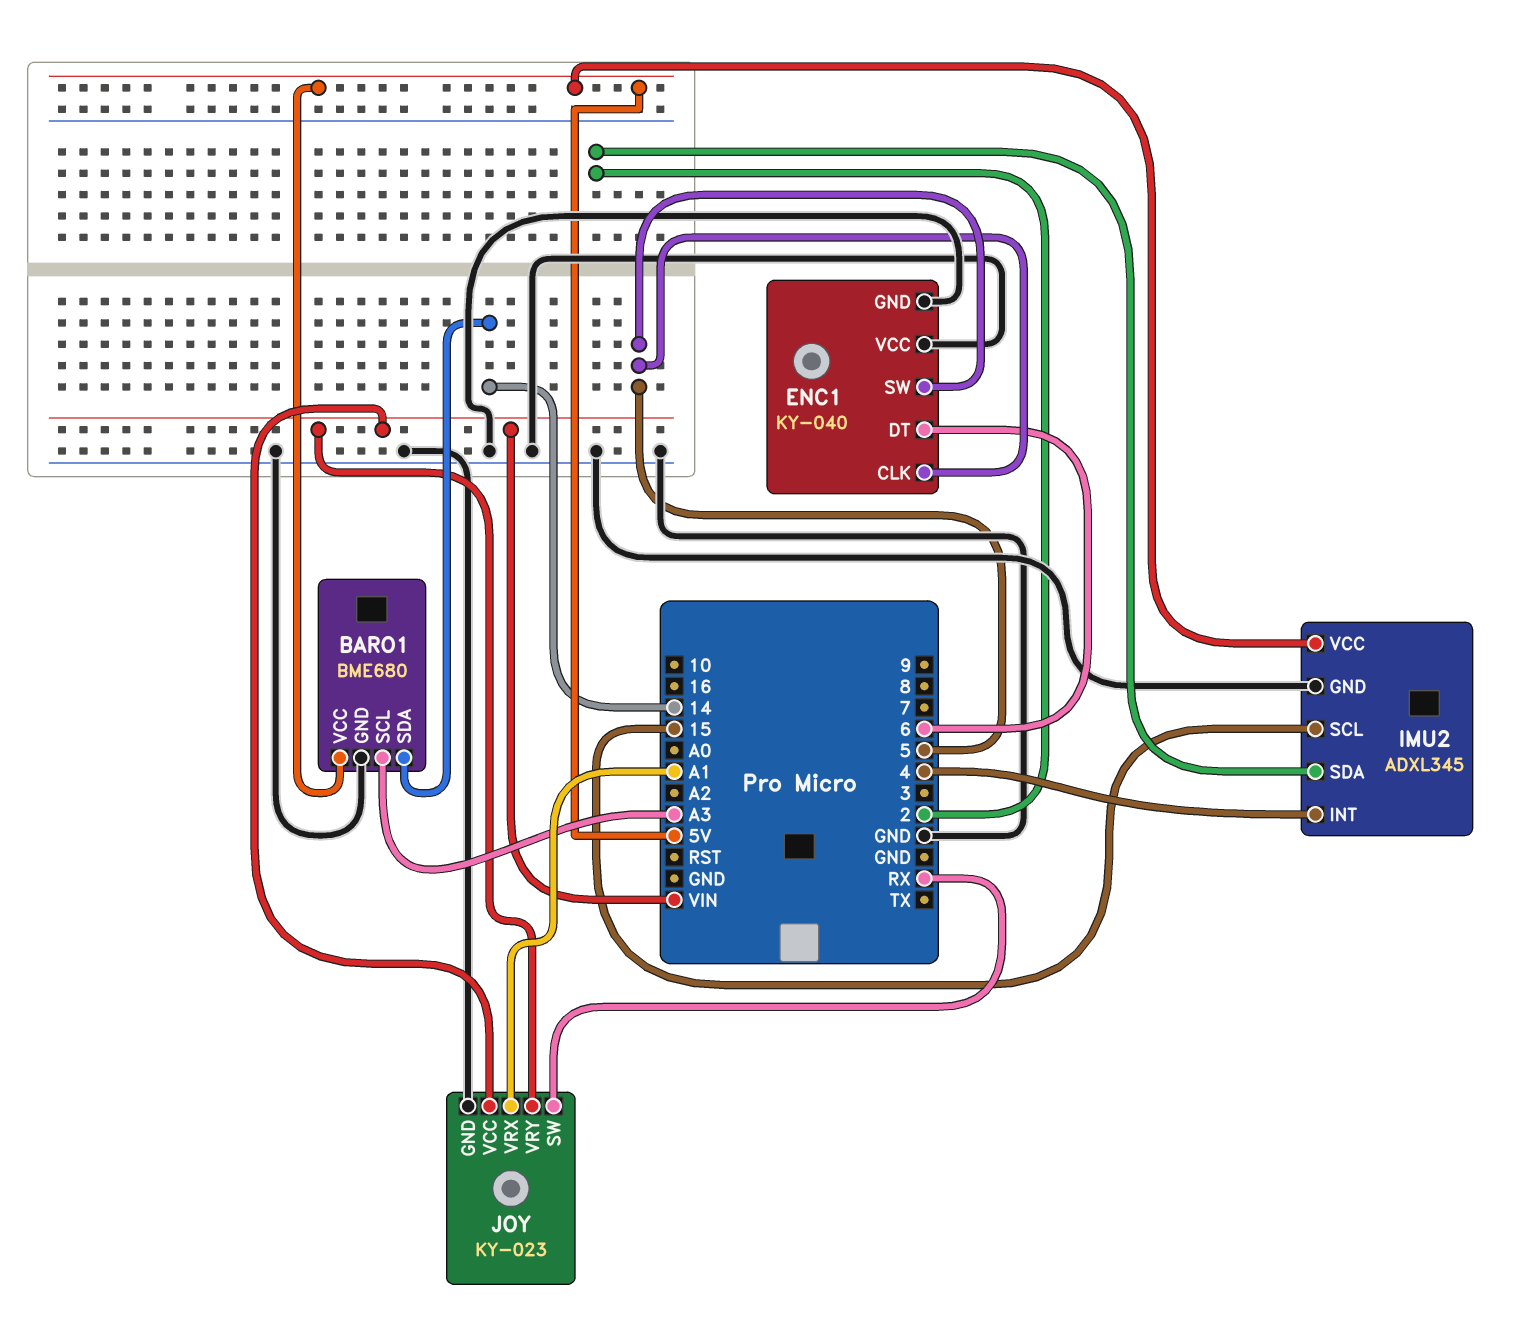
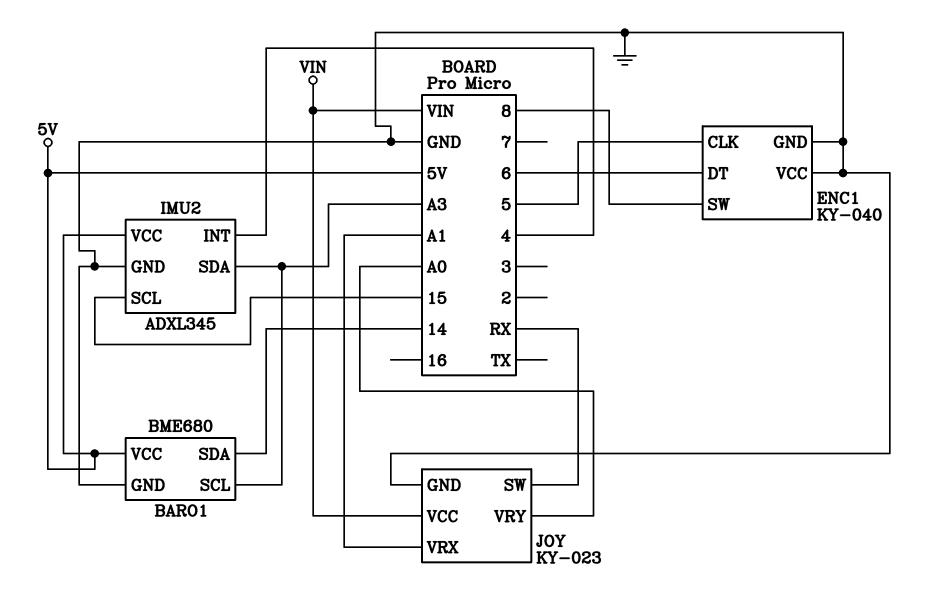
ENC1 pin SW: 5 -> 8
IMU2 pin SDA: 2 -> A3
JOY pin VRY: VIN -> A0

